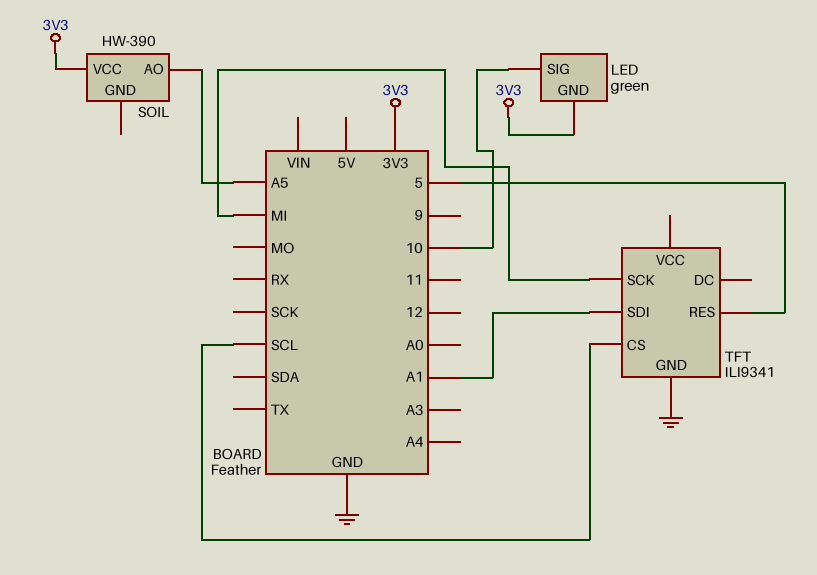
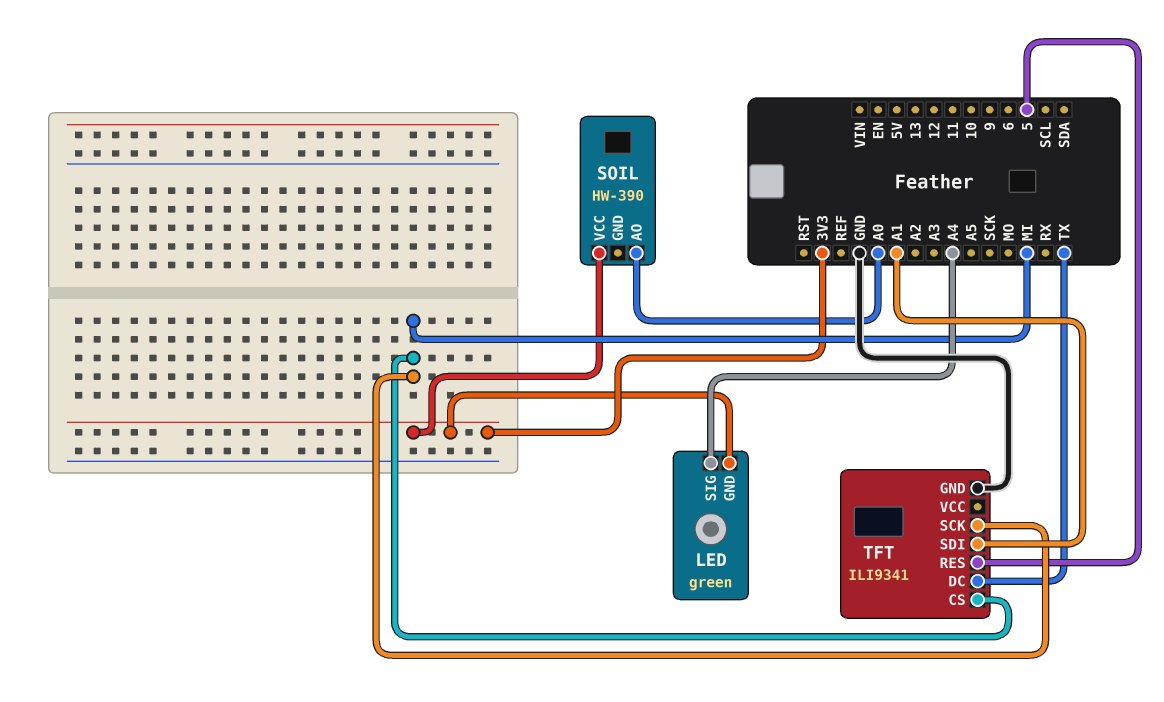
LED pin SIG: 10 -> A4
SOIL pin AO: A5 -> A0
TFT pin CS: SCL -> MI
TFT pin DC: none -> TX

